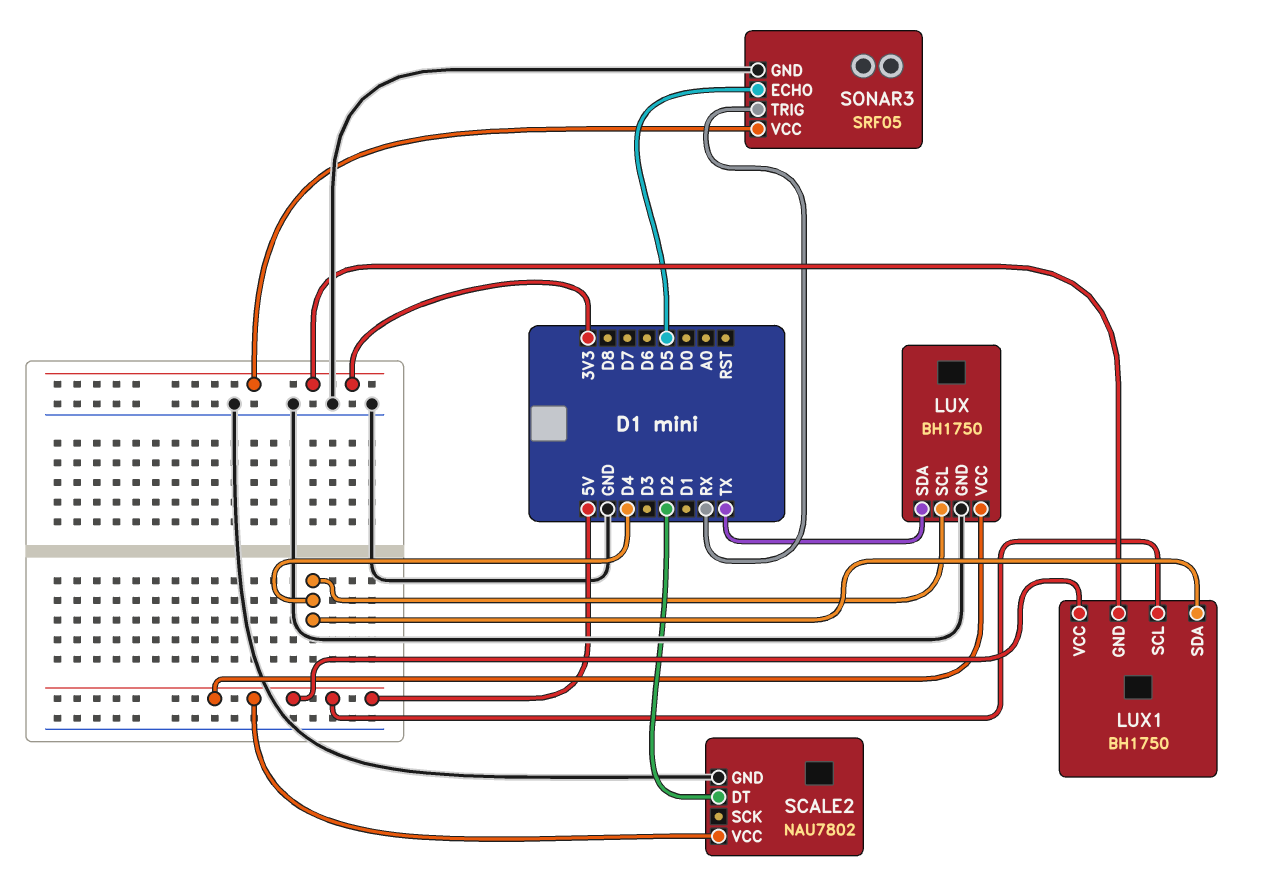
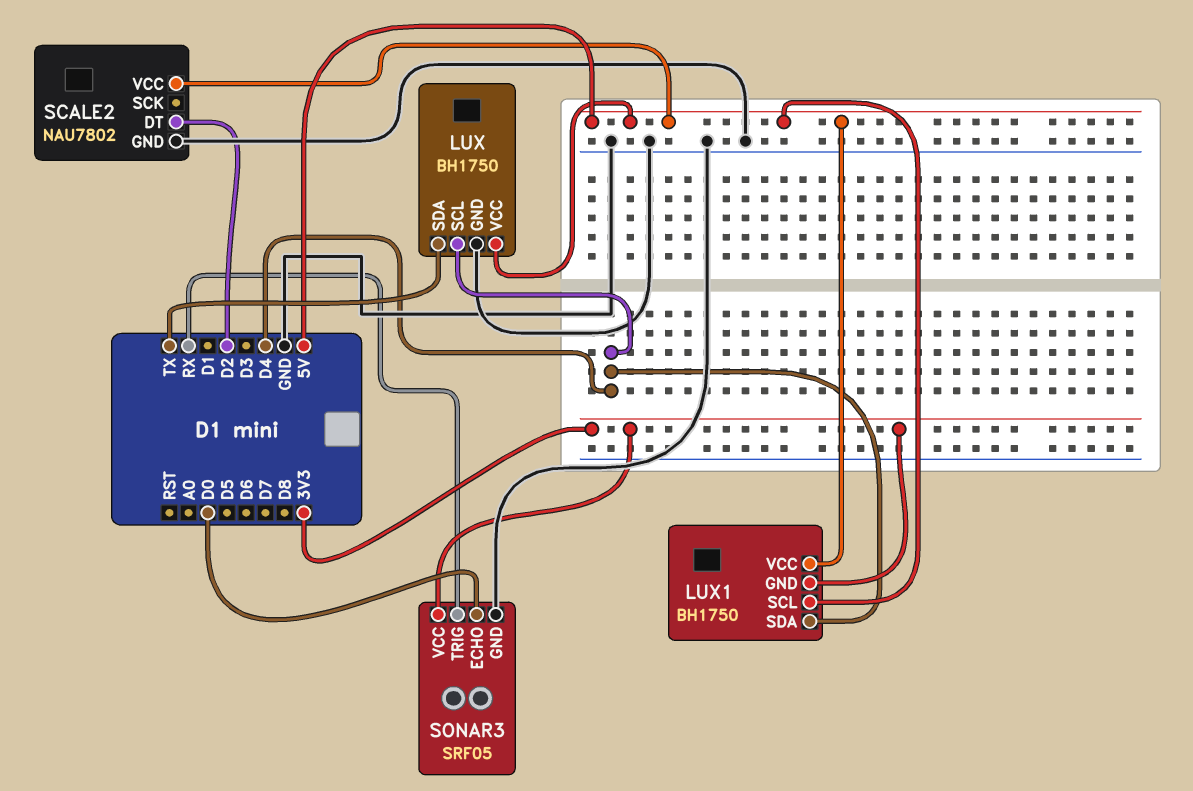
SONAR3 pin ECHO: D5 -> D0

